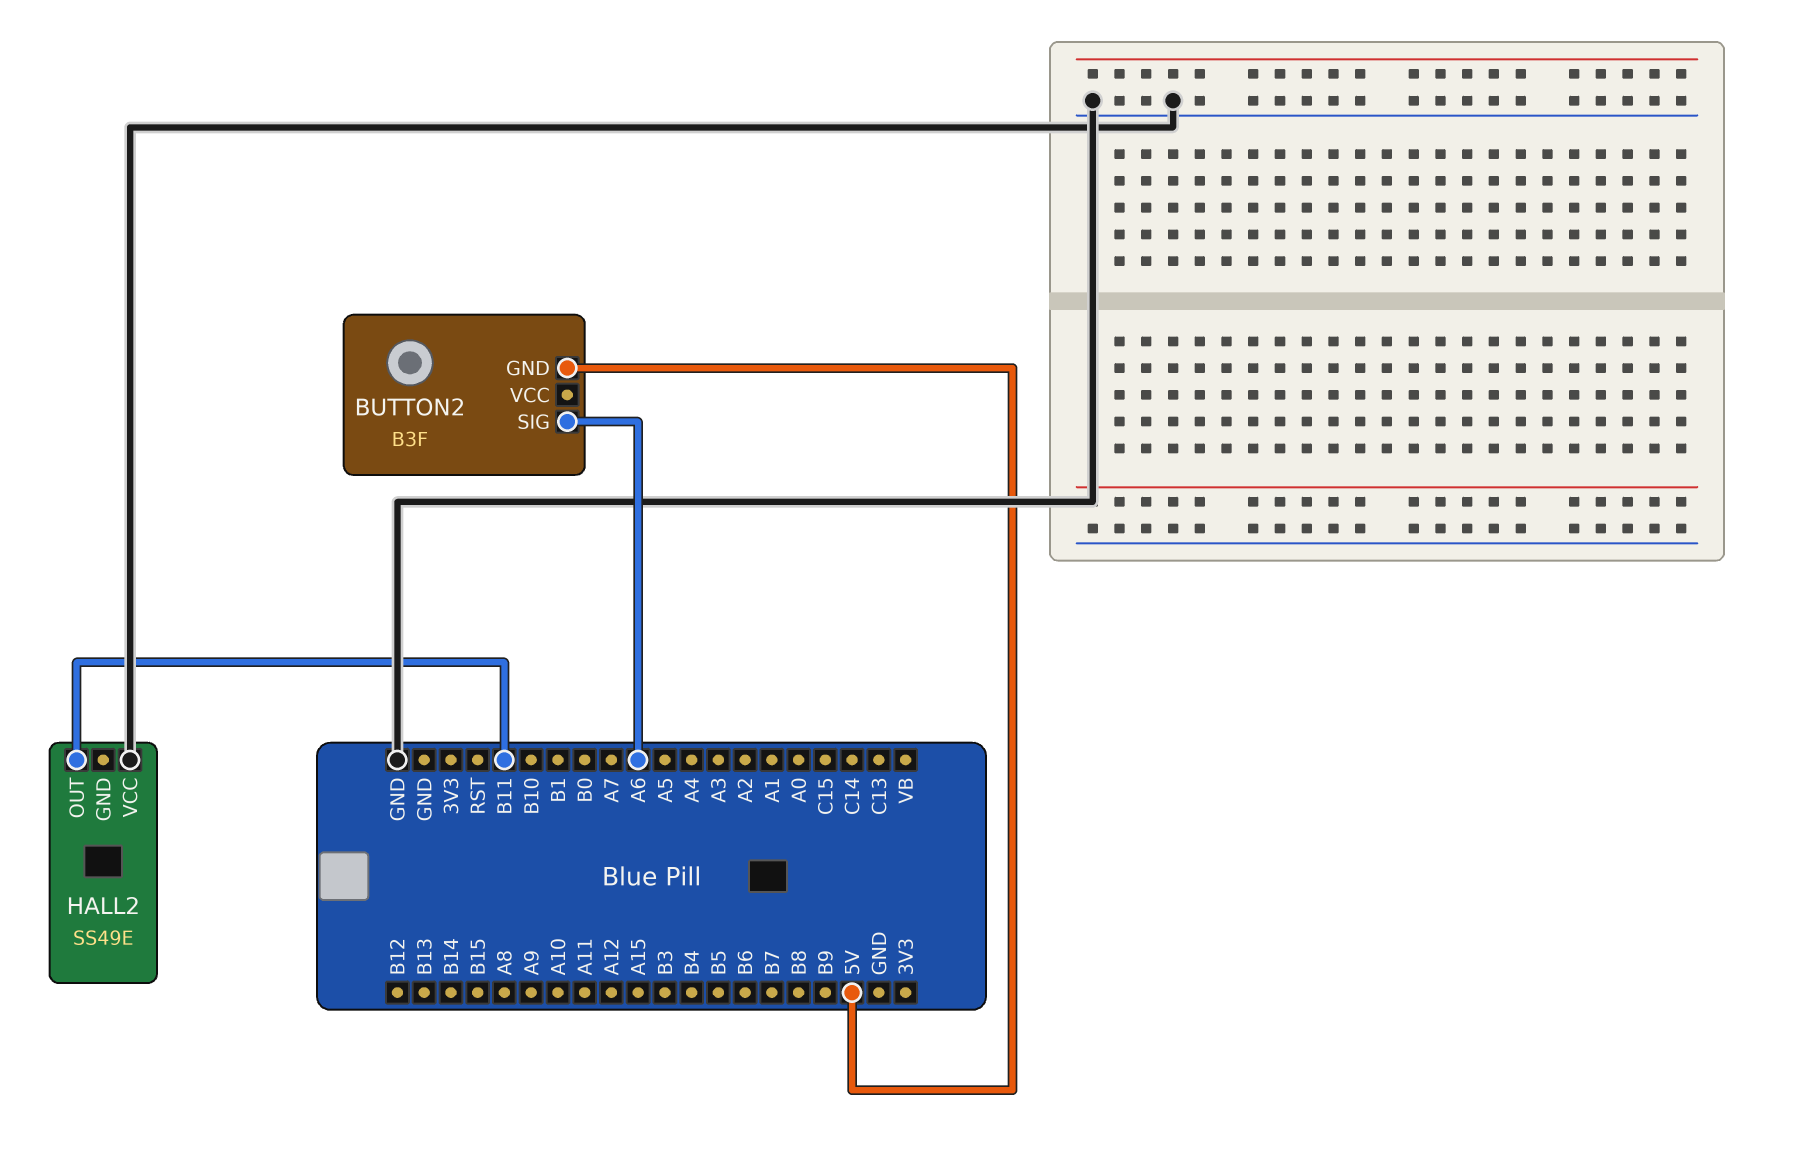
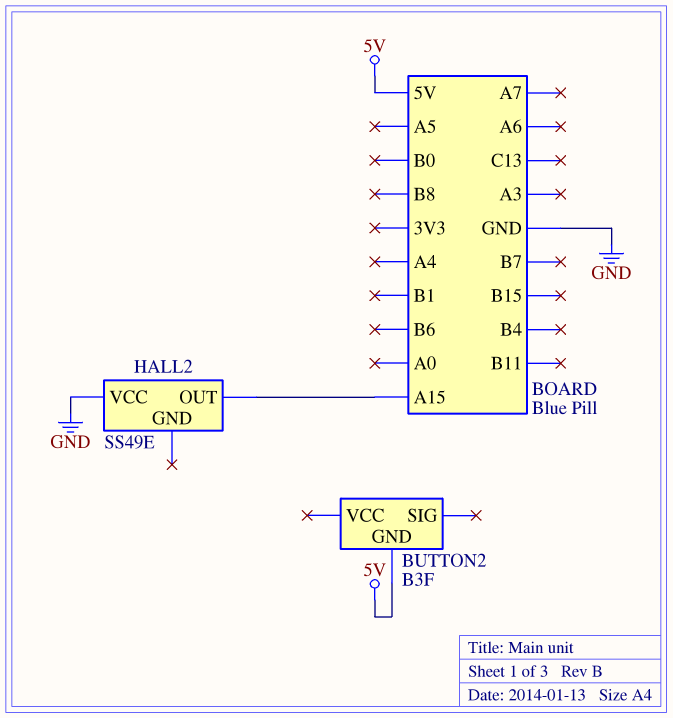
BUTTON2 pin SIG: A6 -> none
HALL2 pin OUT: B11 -> A15

